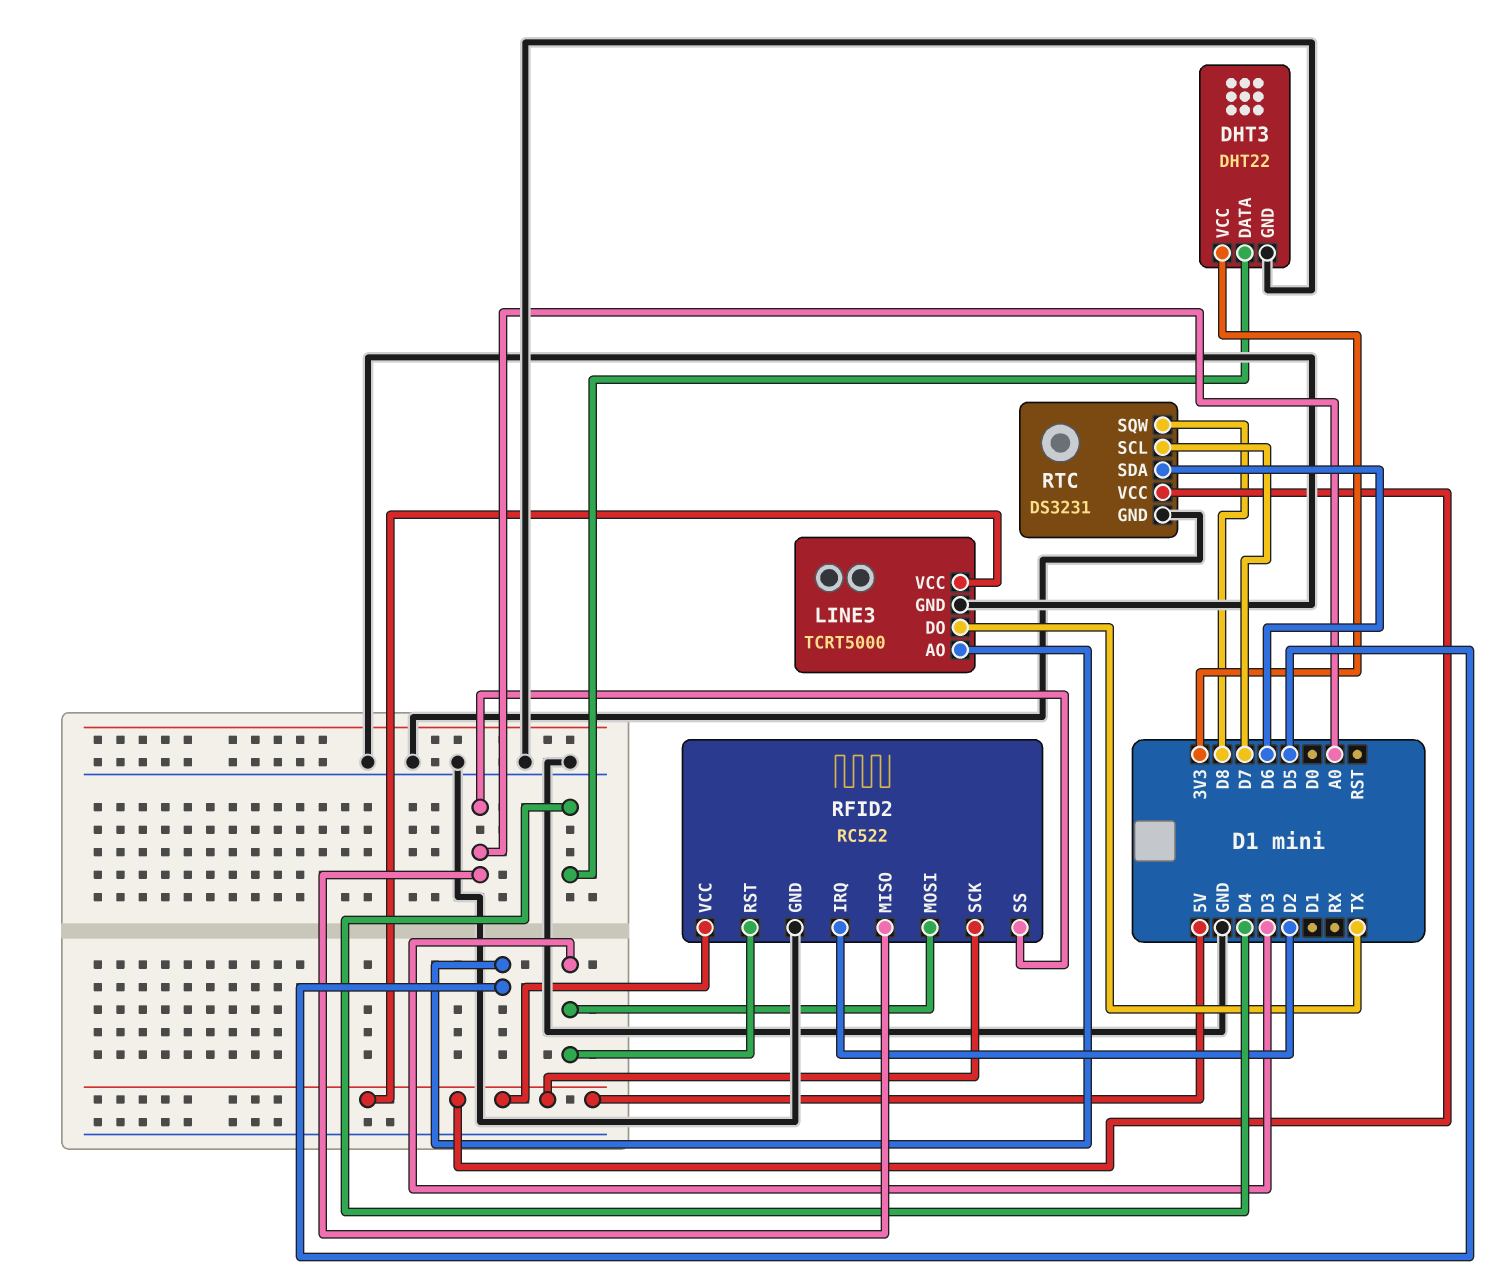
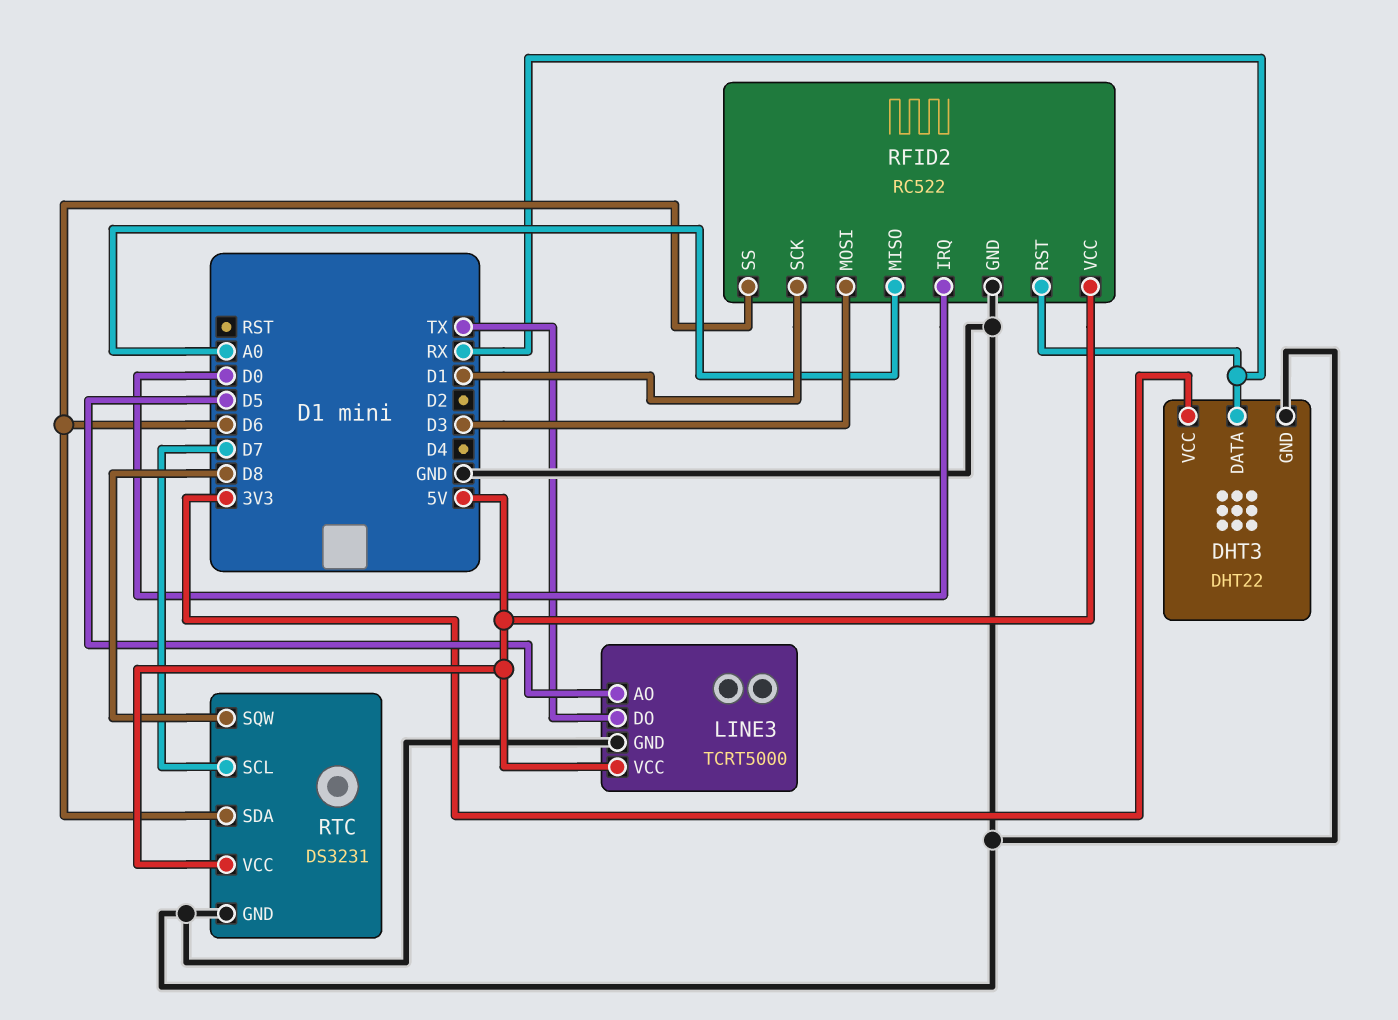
DHT3 pin DATA: D4 -> RX
RFID2 pin IRQ: D2 -> D0
RFID2 pin RST: D3 -> RX
RFID2 pin SCK: 5V -> D1
RFID2 pin SS: A0 -> D6

